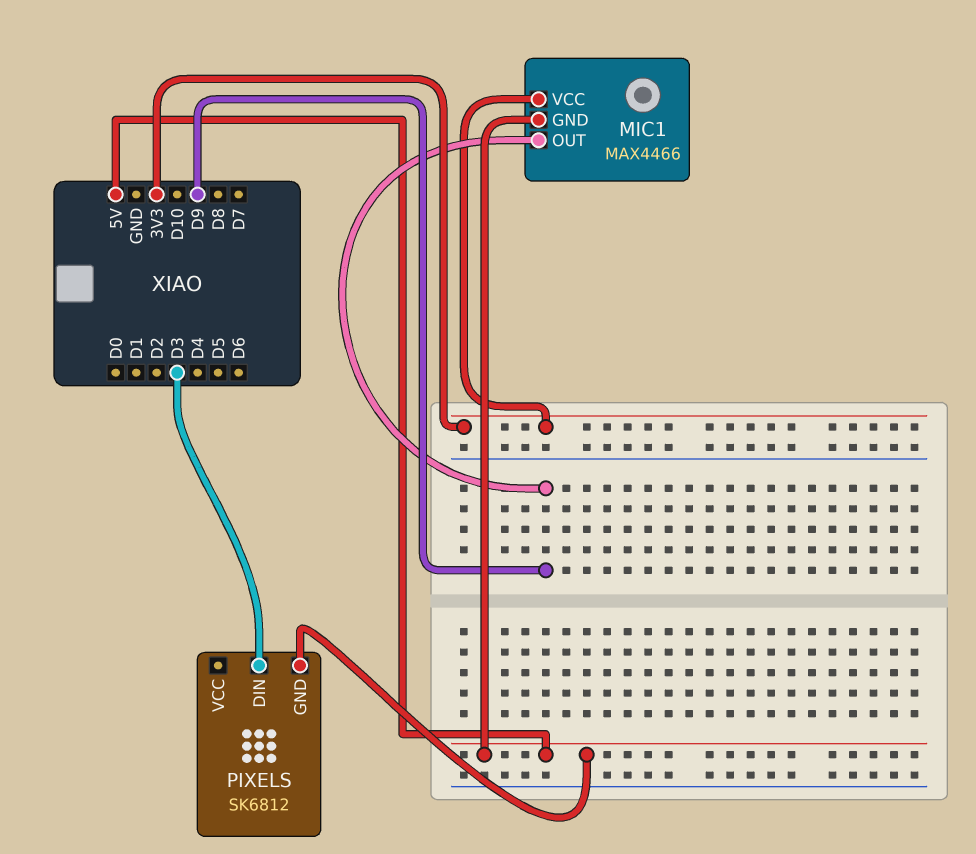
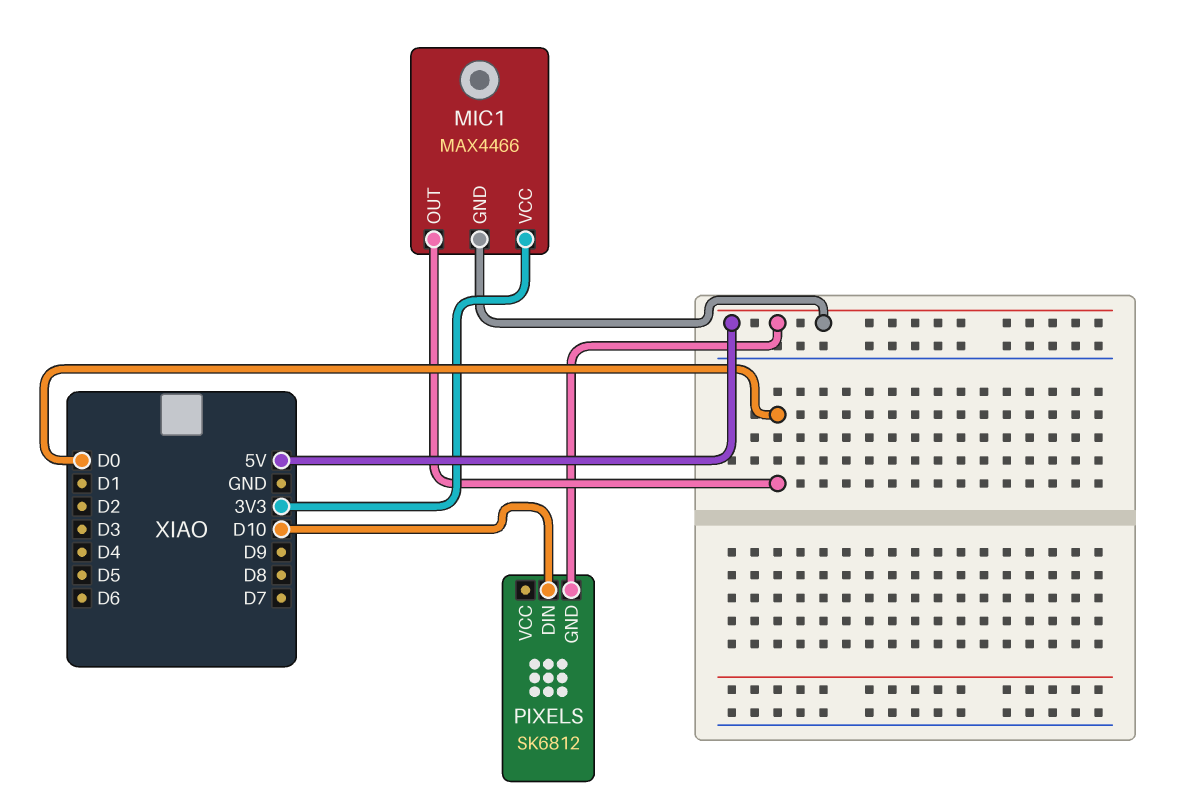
MIC1 pin OUT: D9 -> D0
PIXELS pin DIN: D3 -> D10

